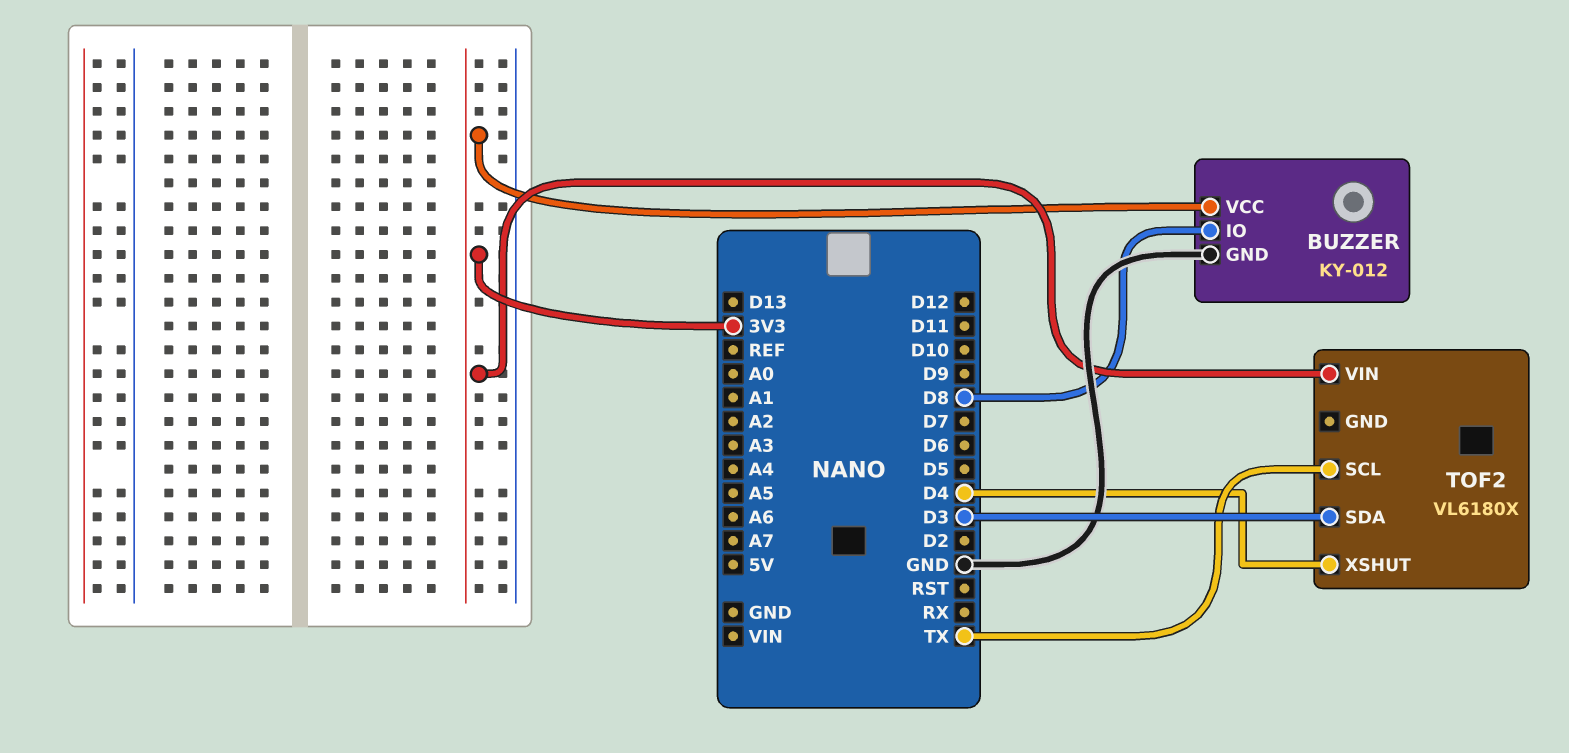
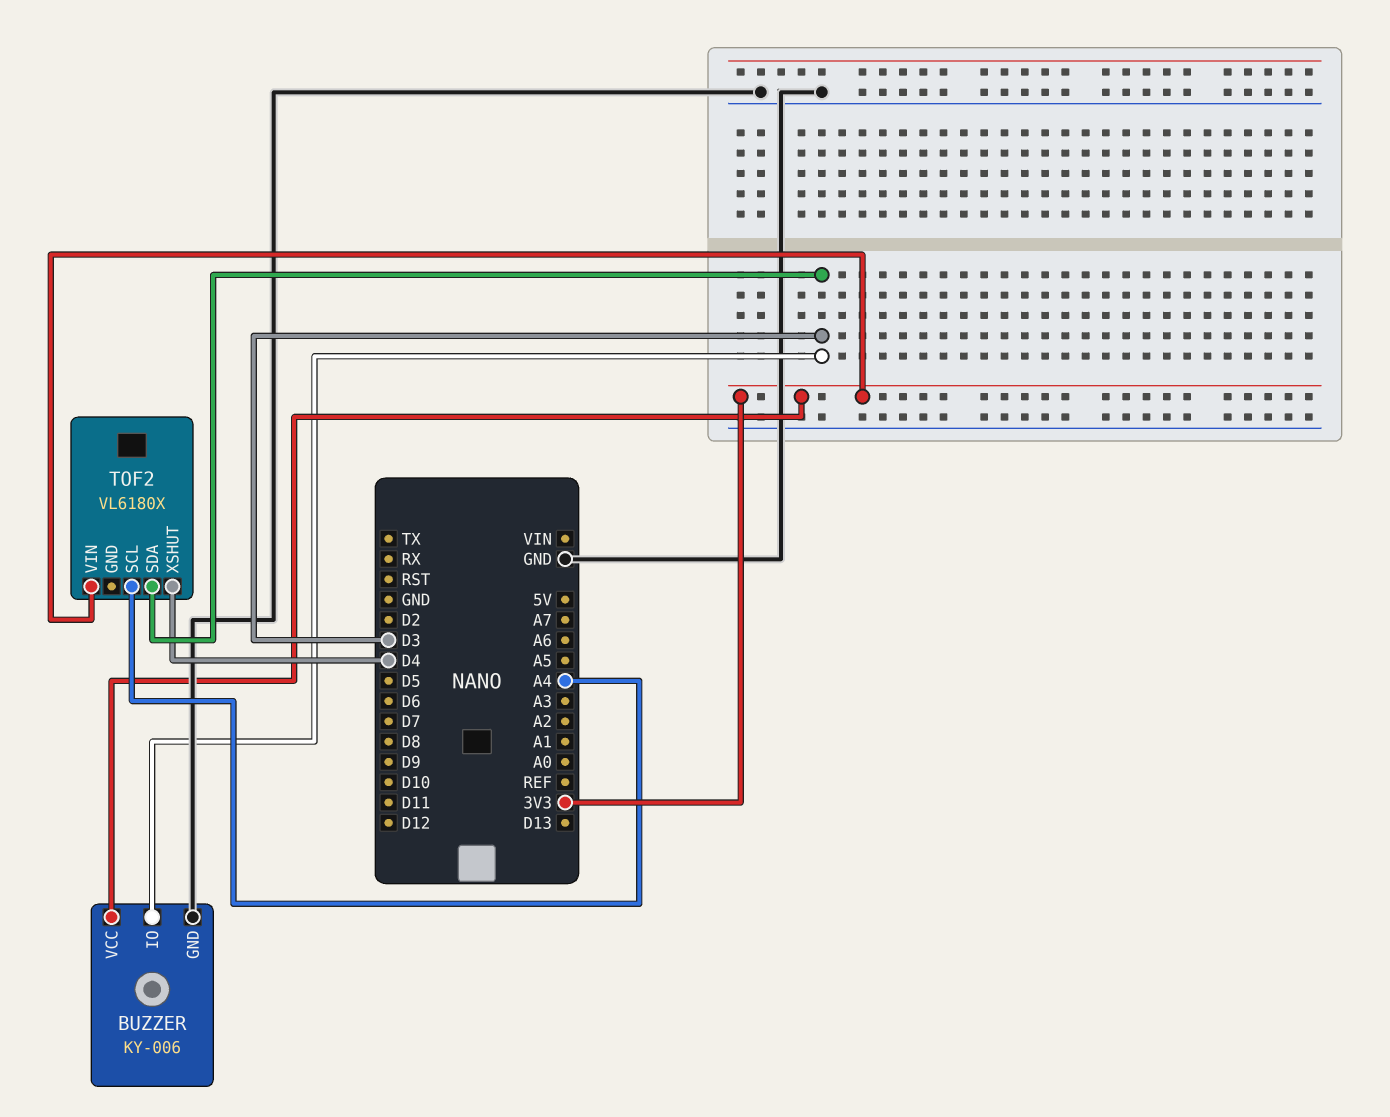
BUZZER: KY-012 -> KY-006
BUZZER pin IO: D8 -> D3
TOF2 pin SCL: TX -> A4

